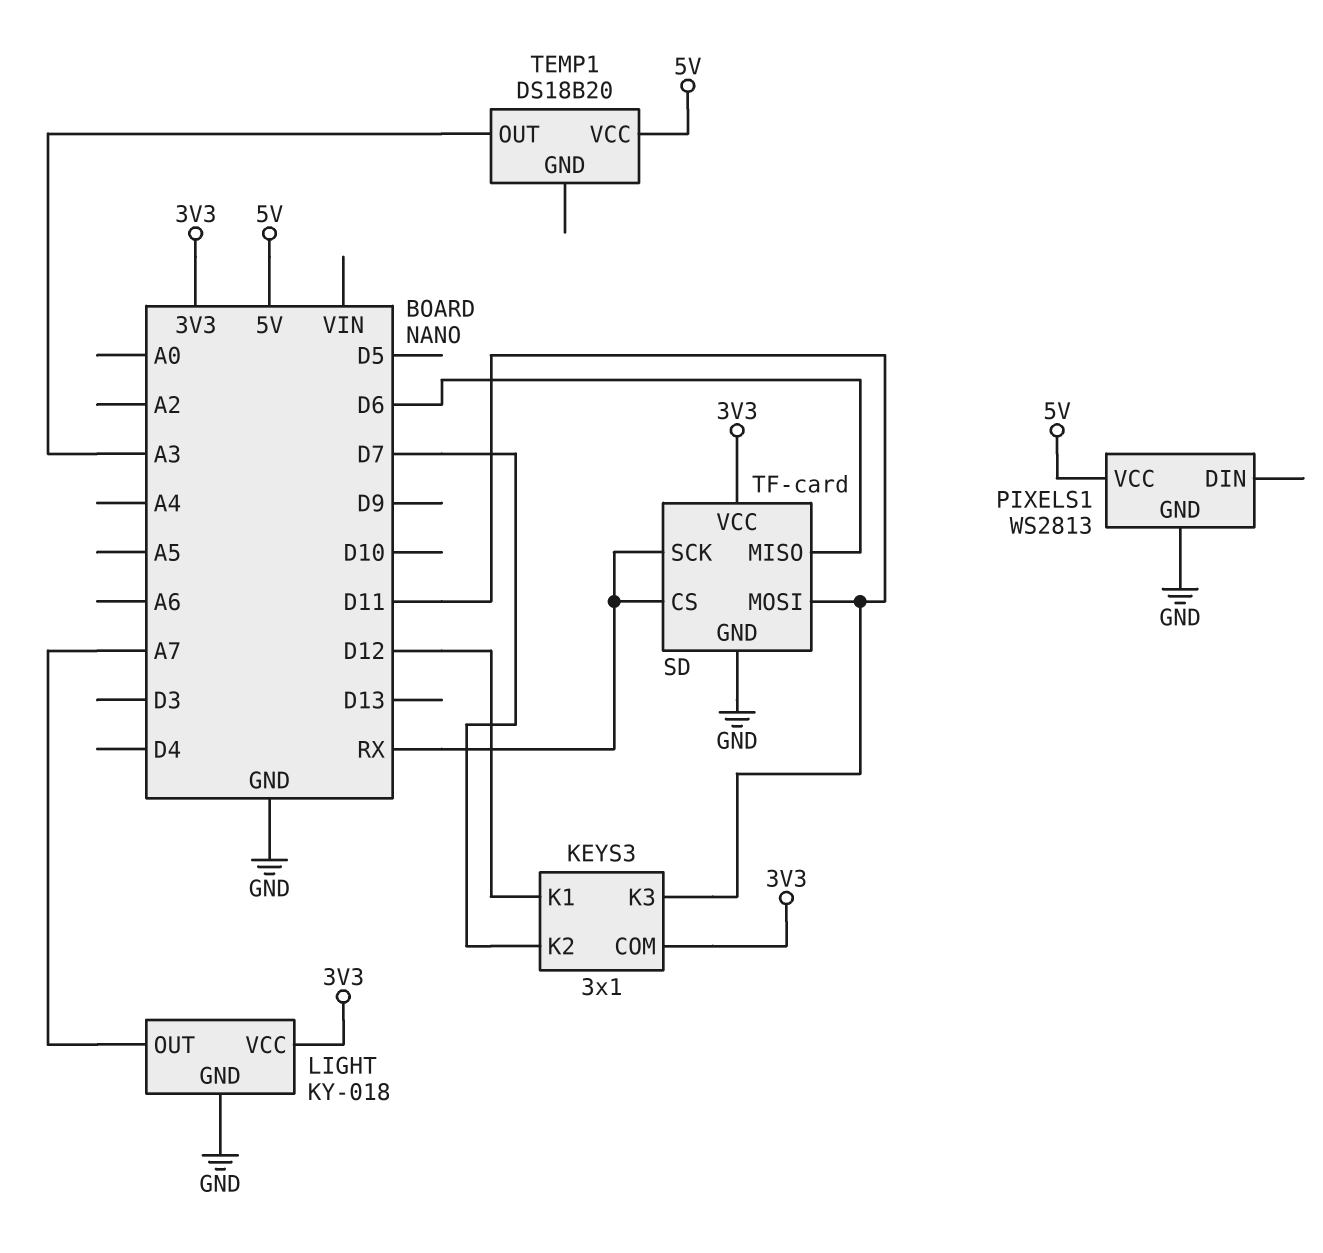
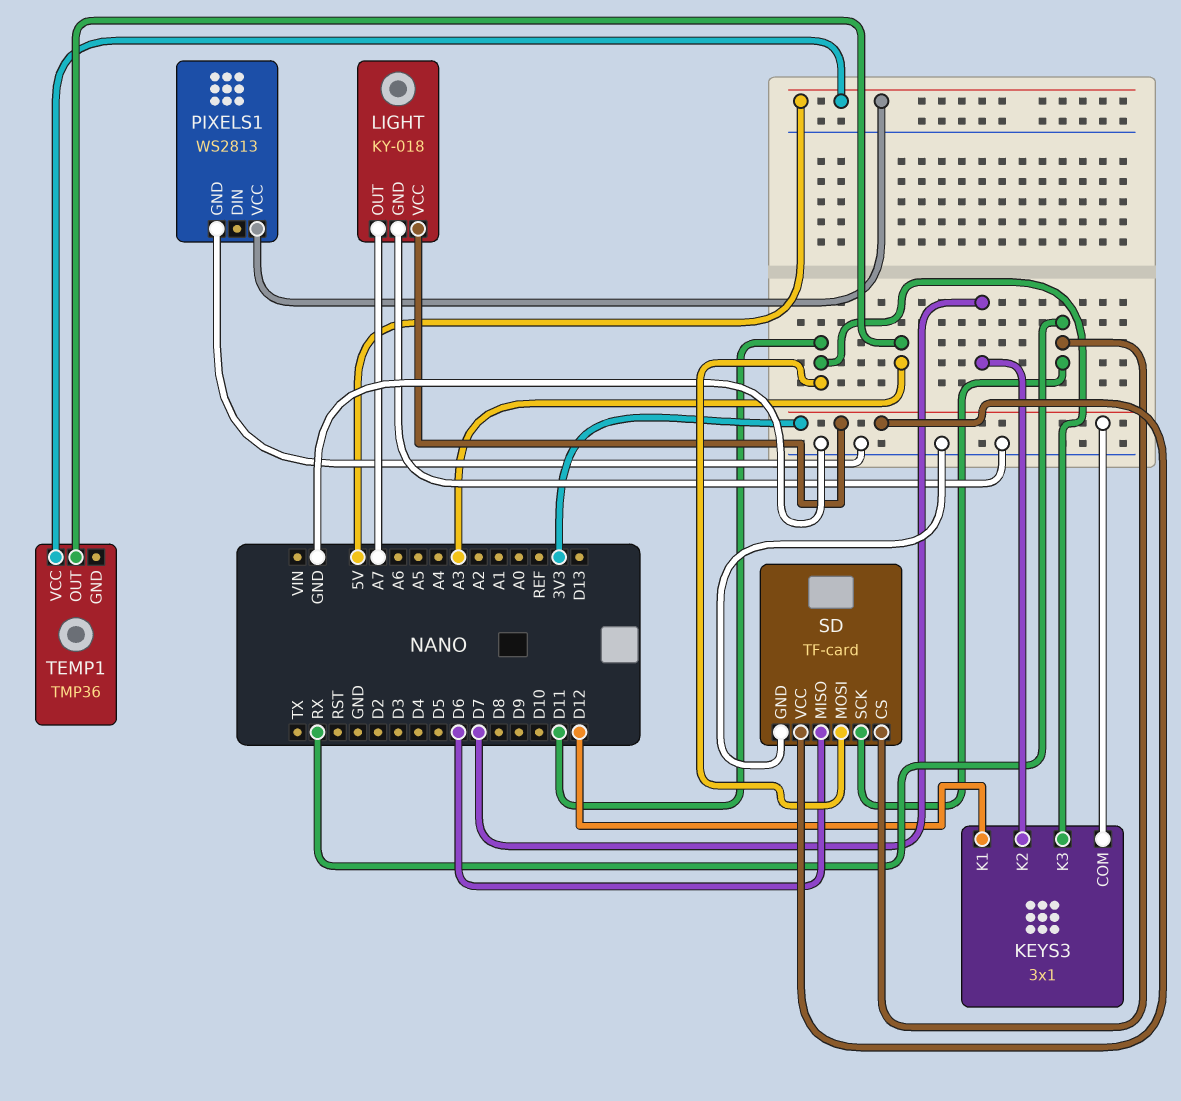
TEMP1: DS18B20 -> TMP36

